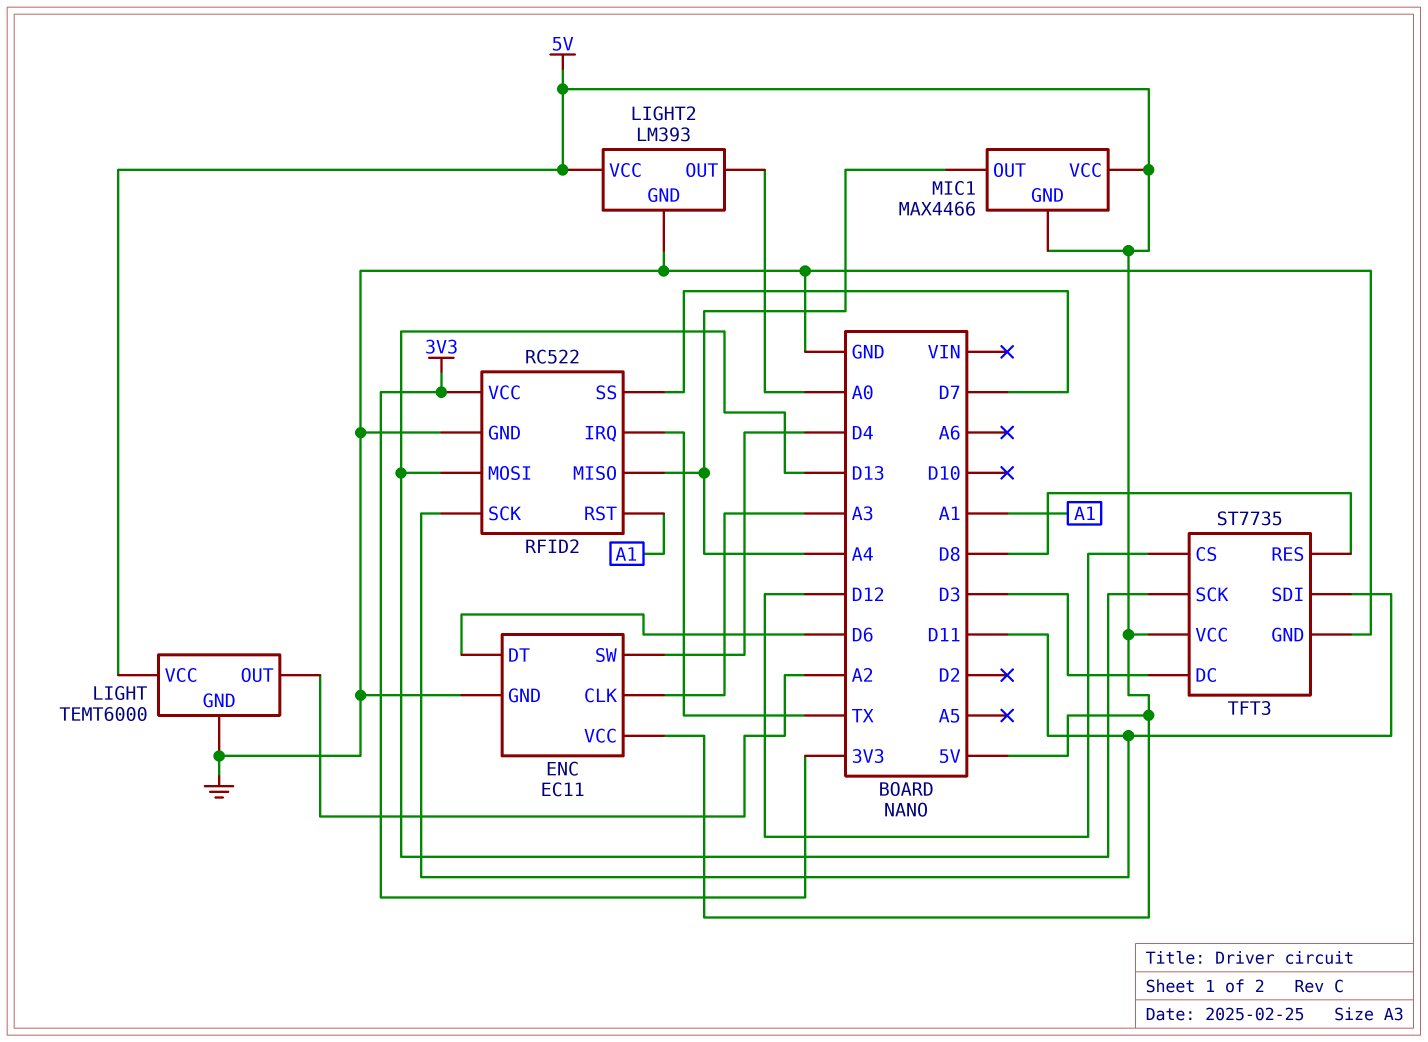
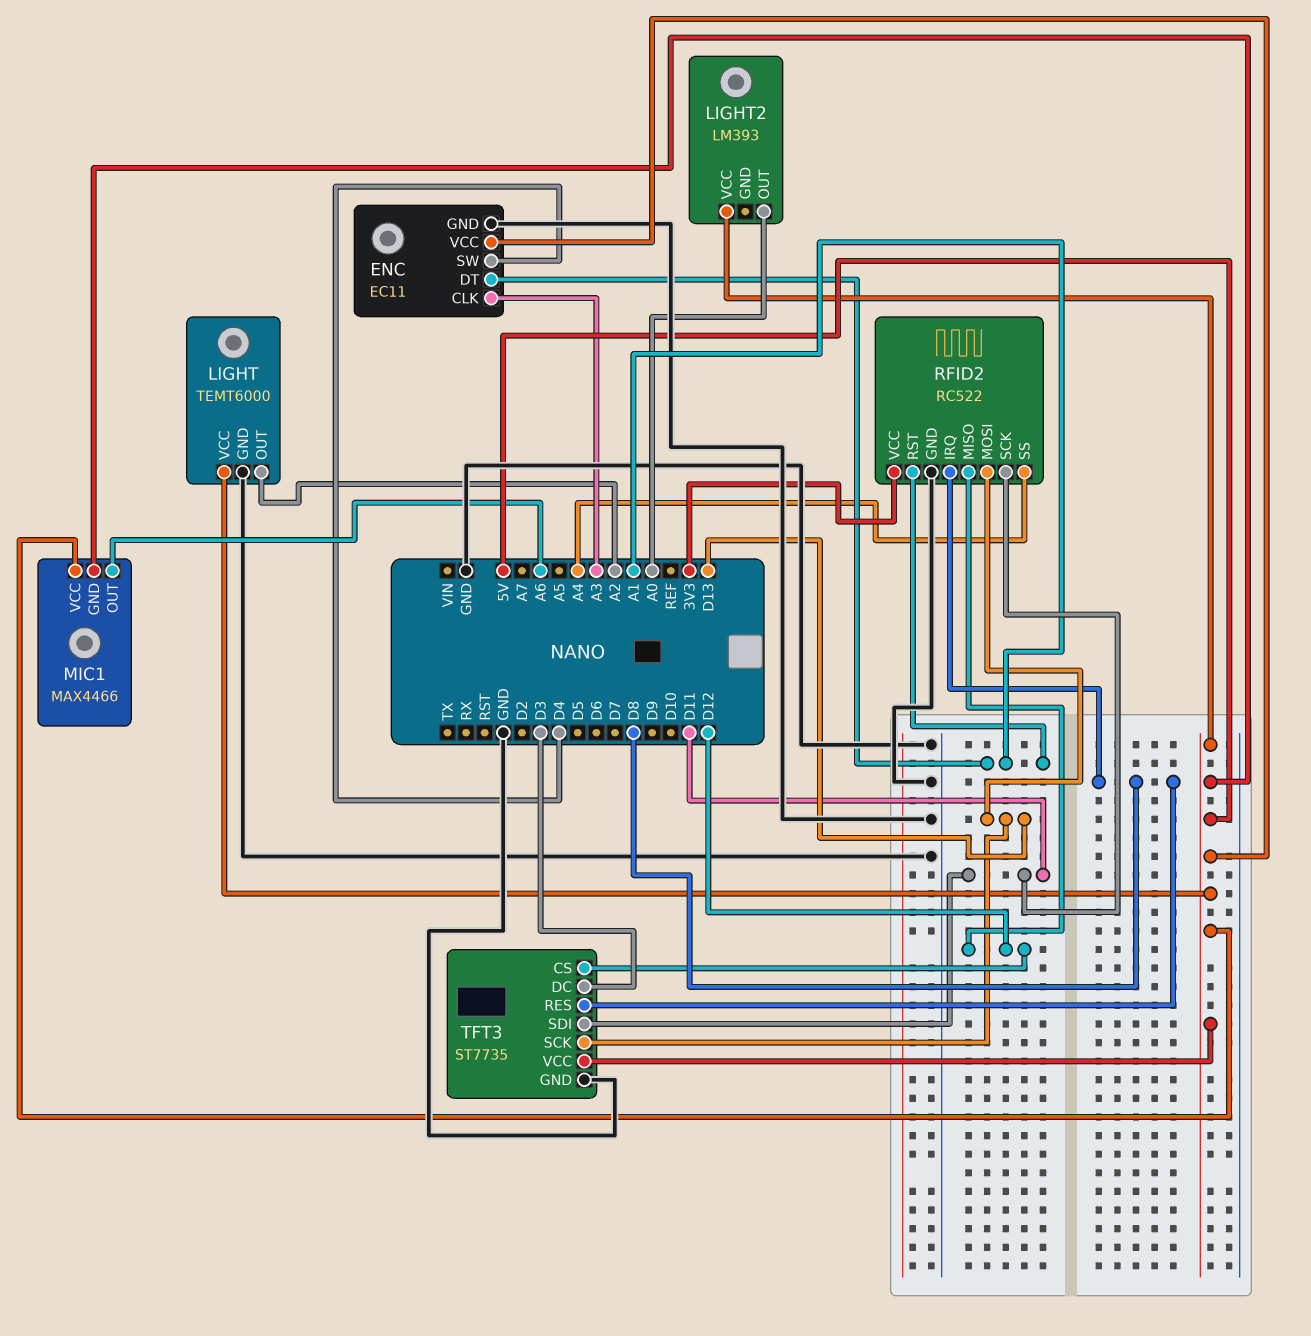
ENC pin DT: D6 -> A1
LIGHT2 pin GND: GND -> none
MIC1 pin OUT: A4 -> A6
RFID2 pin IRQ: TX -> D8
RFID2 pin MISO: A4 -> D12
RFID2 pin SS: D7 -> A4

